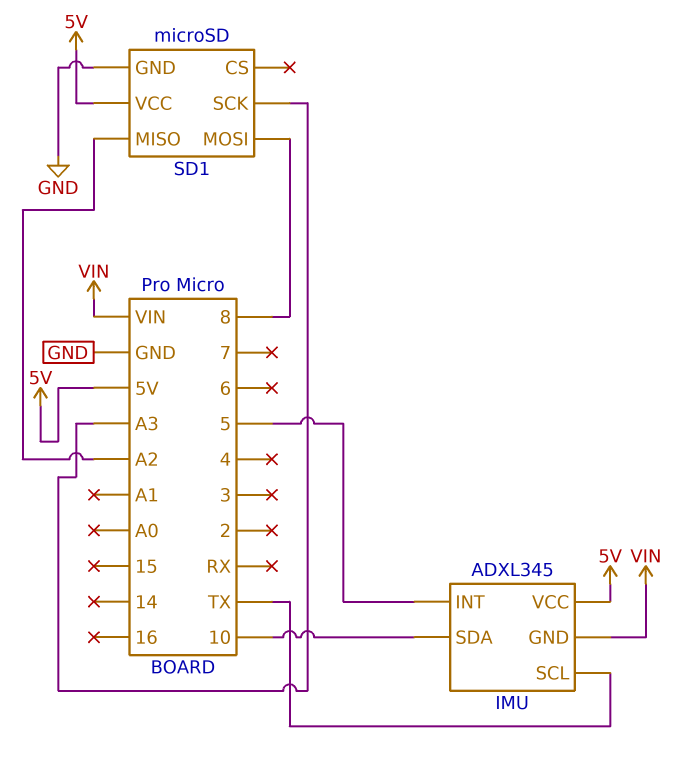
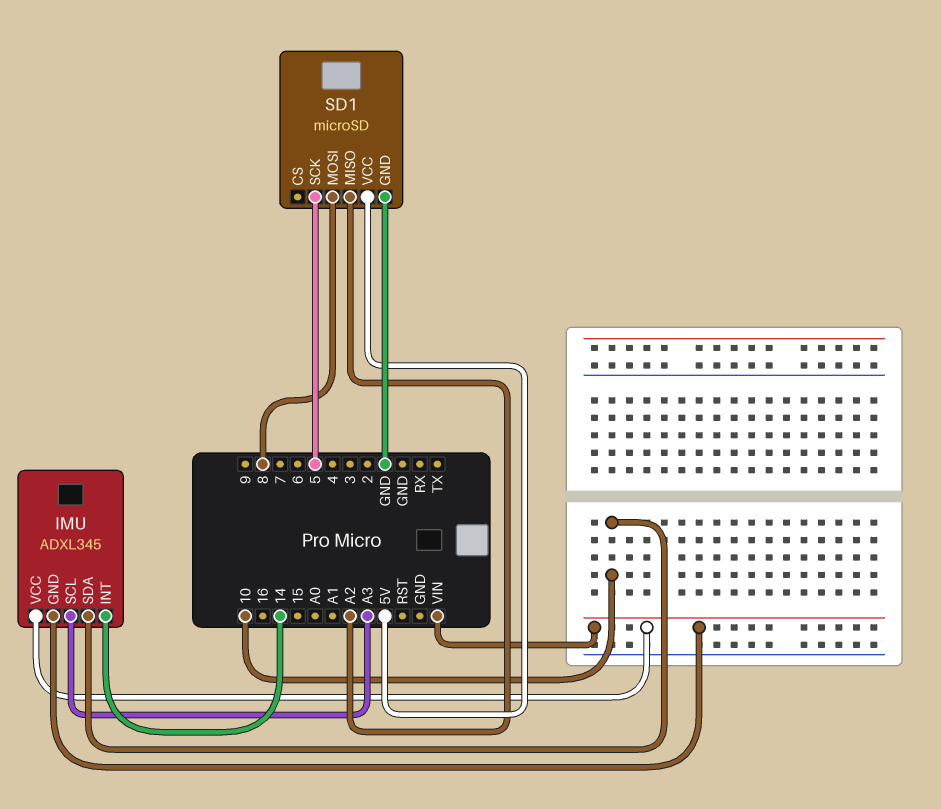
IMU pin INT: 5 -> 14
IMU pin SCL: TX -> A3
IMU pin VCC: 5V -> VIN
SD1 pin SCK: A3 -> 5

